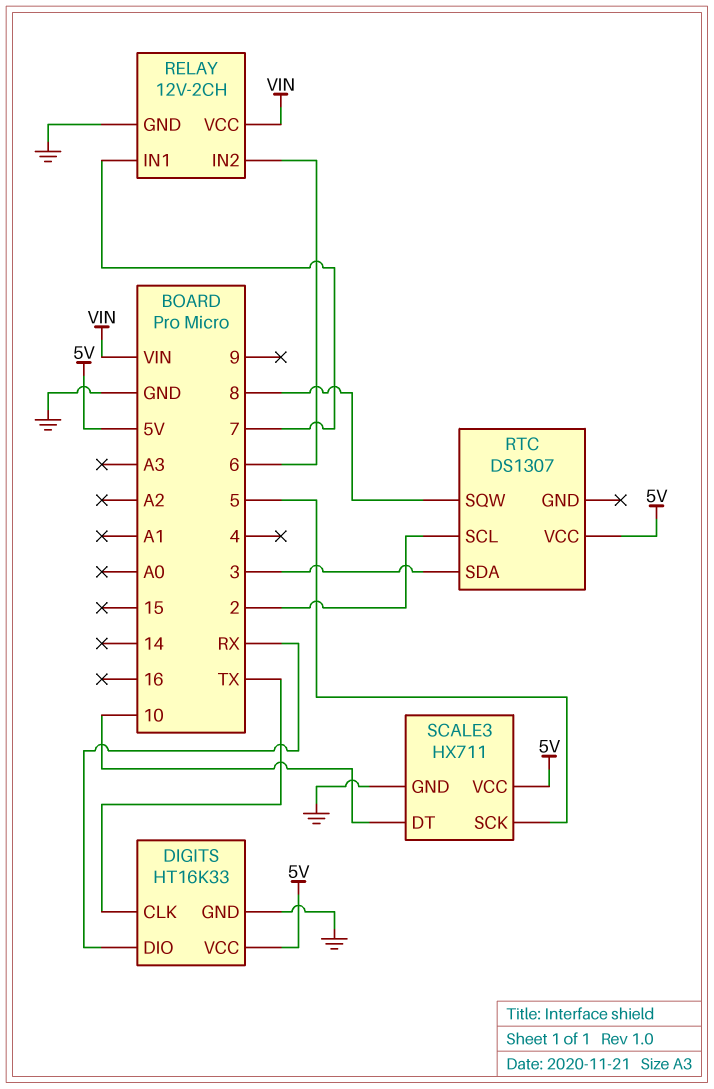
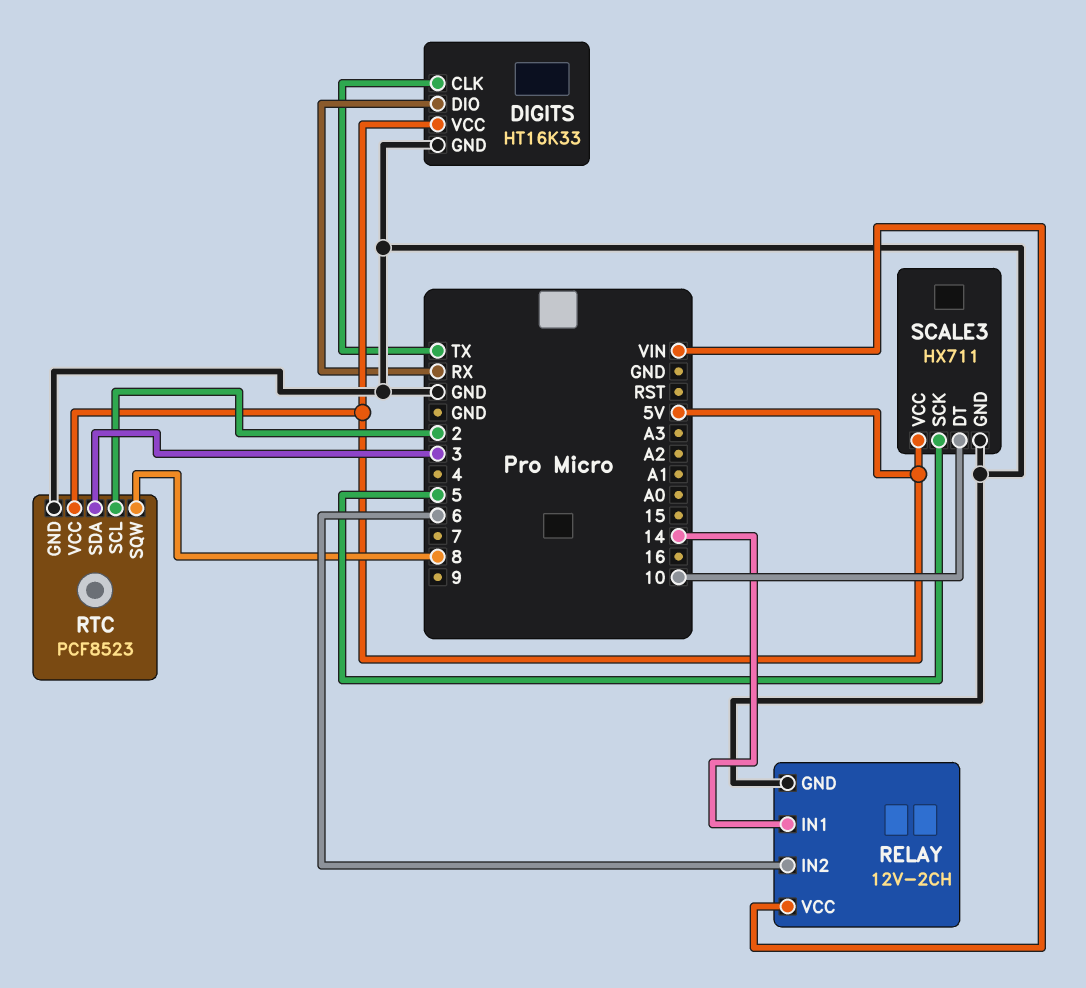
RELAY pin IN1: 7 -> 14
RTC: DS1307 -> PCF8523
RTC pin GND: none -> GND

